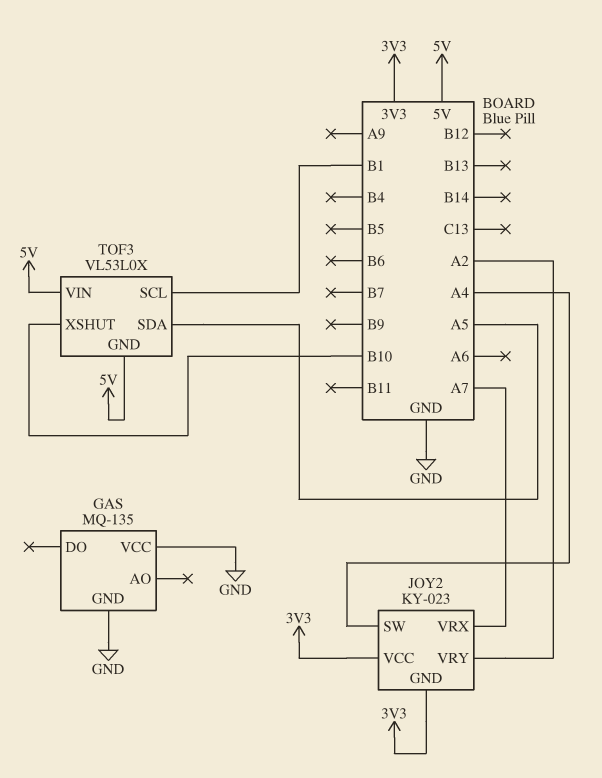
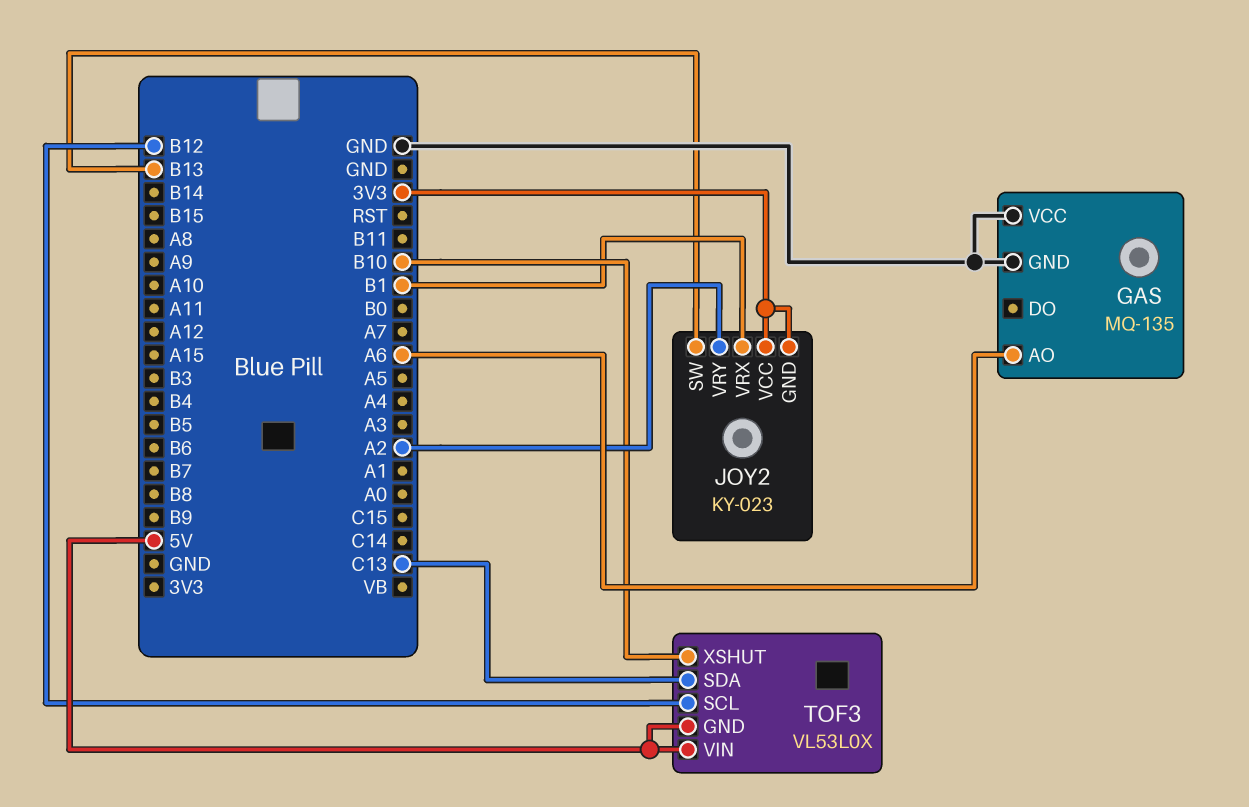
GAS pin AO: none -> A6
JOY2 pin SW: A4 -> B13
JOY2 pin VRX: A7 -> B1
TOF3 pin SCL: B1 -> B12
TOF3 pin SDA: A5 -> C13

